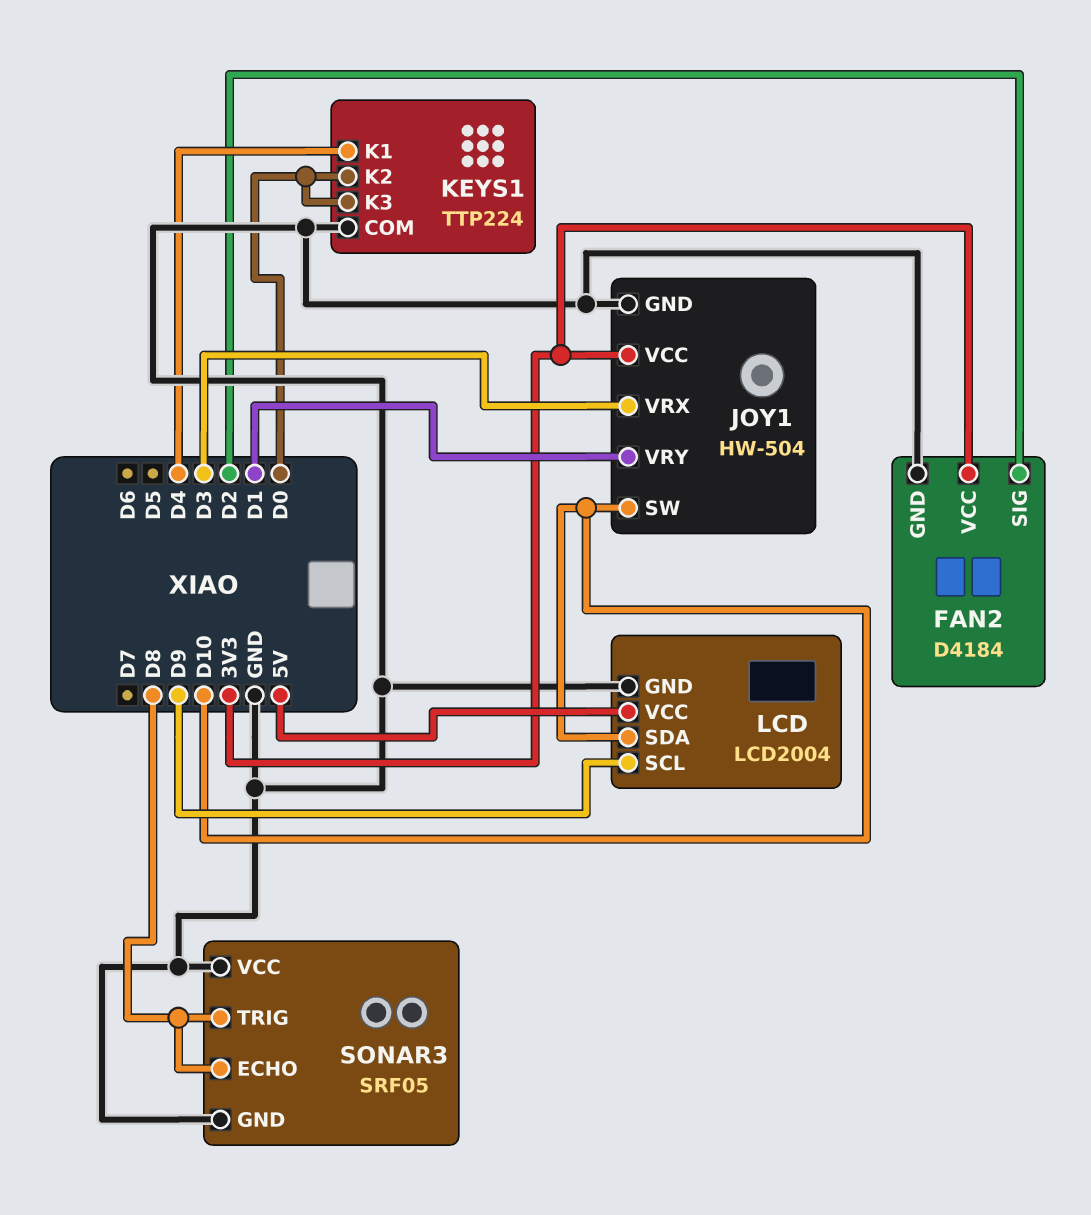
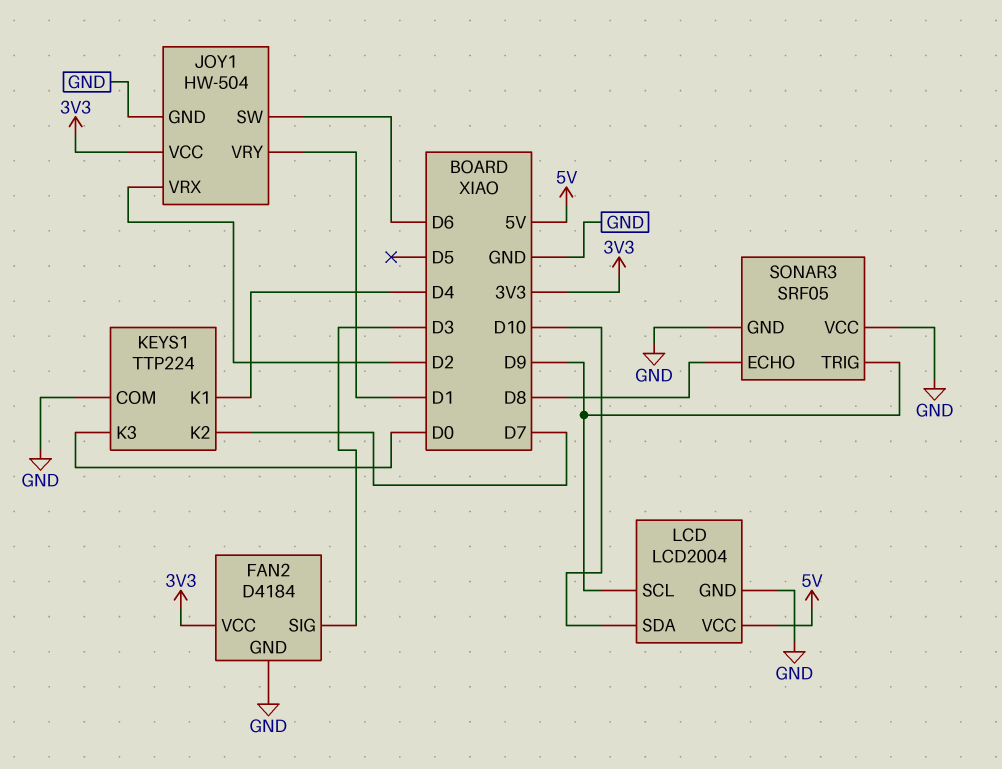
FAN2 pin SIG: D2 -> D3
JOY1 pin SW: D10 -> D6
JOY1 pin VRX: D3 -> D2
KEYS1 pin K2: D0 -> D7
SONAR3 pin TRIG: D8 -> D9

